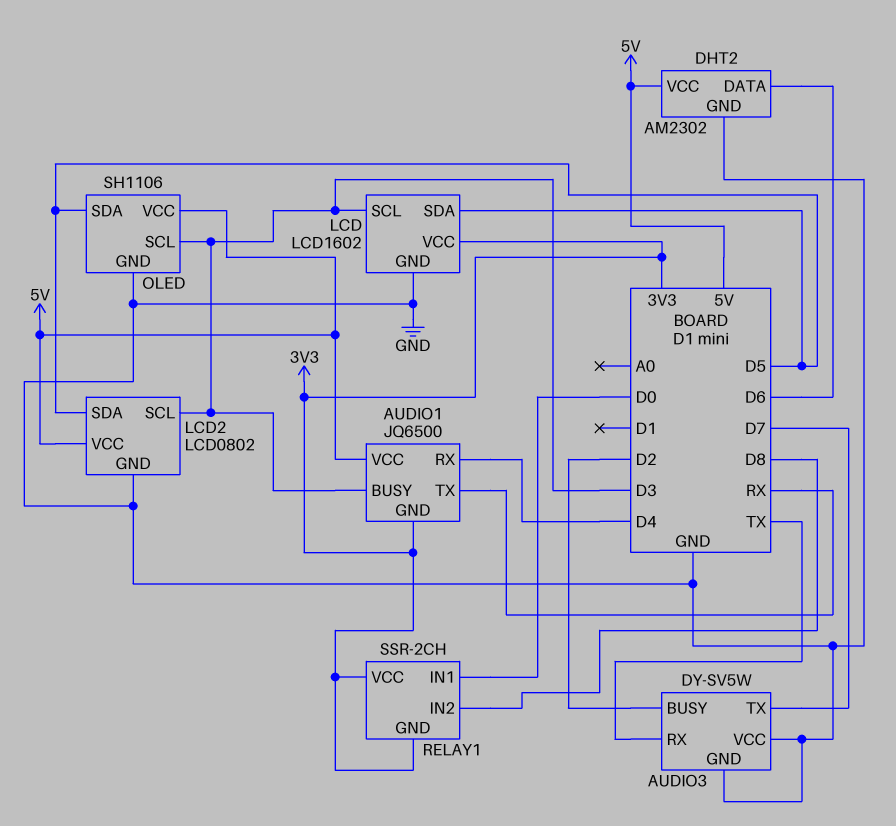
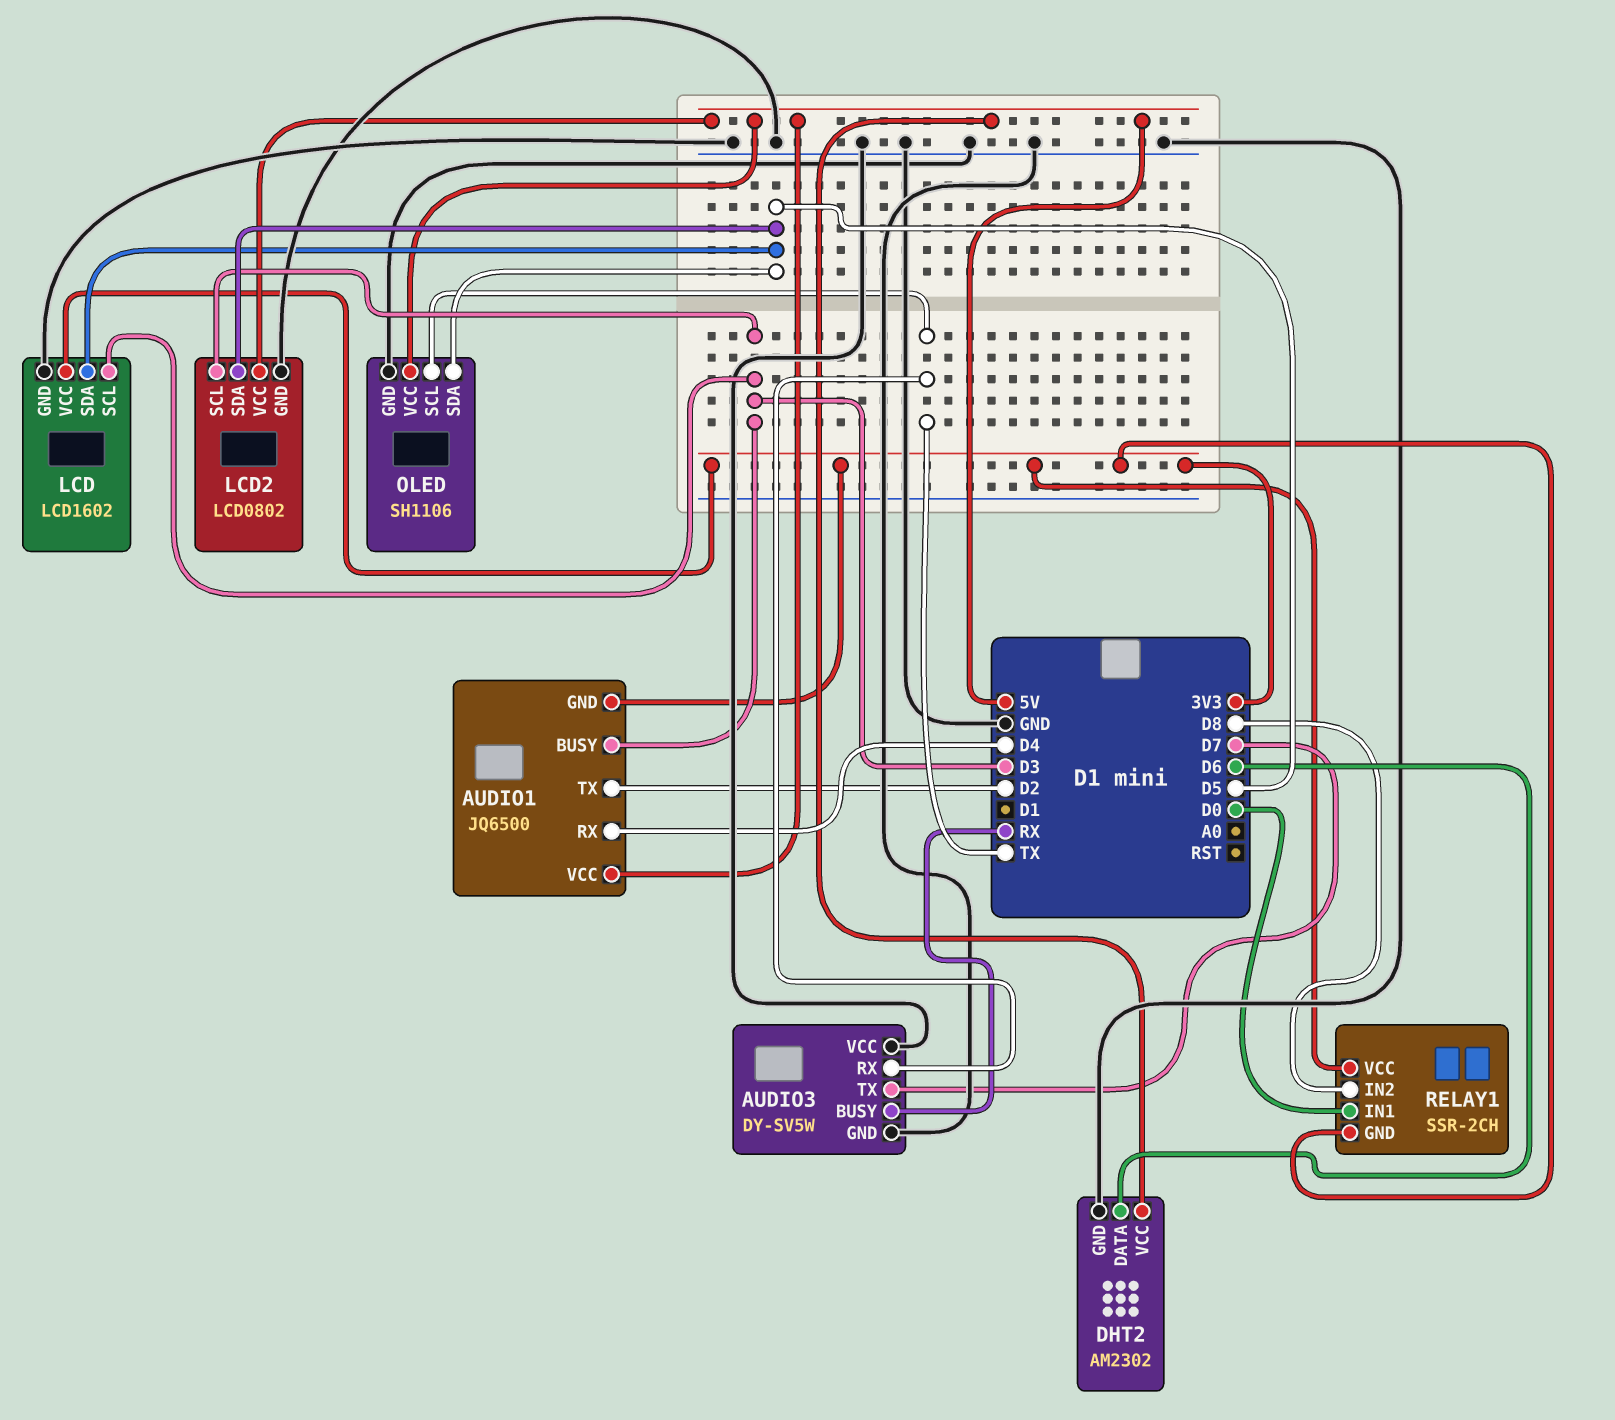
AUDIO1 pin TX: RX -> D2
AUDIO3 pin BUSY: D2 -> RX
OLED pin SCL: D3 -> TX

